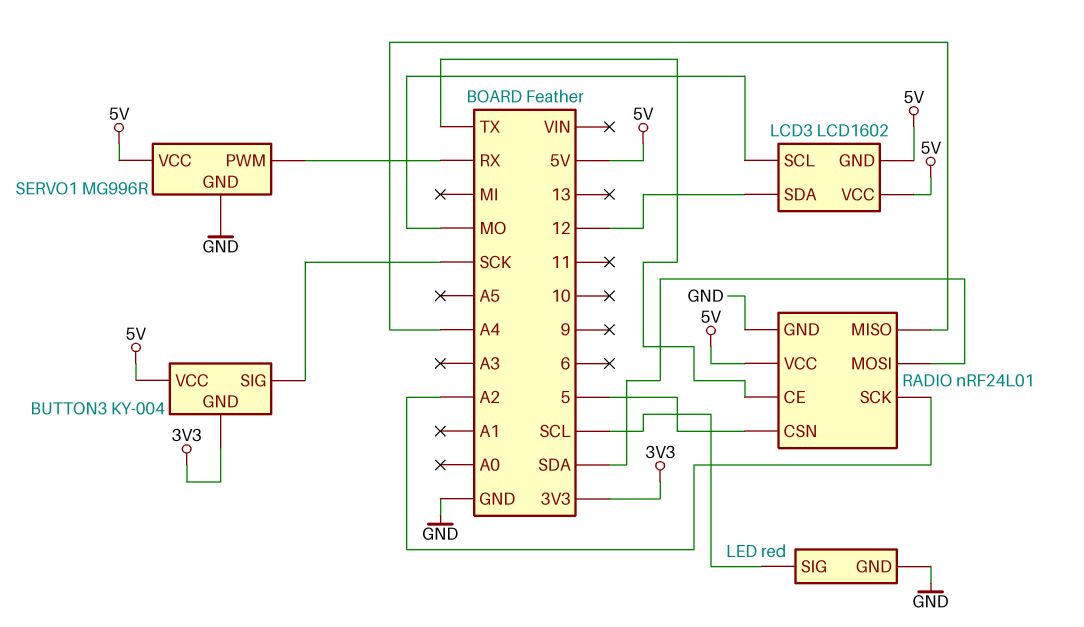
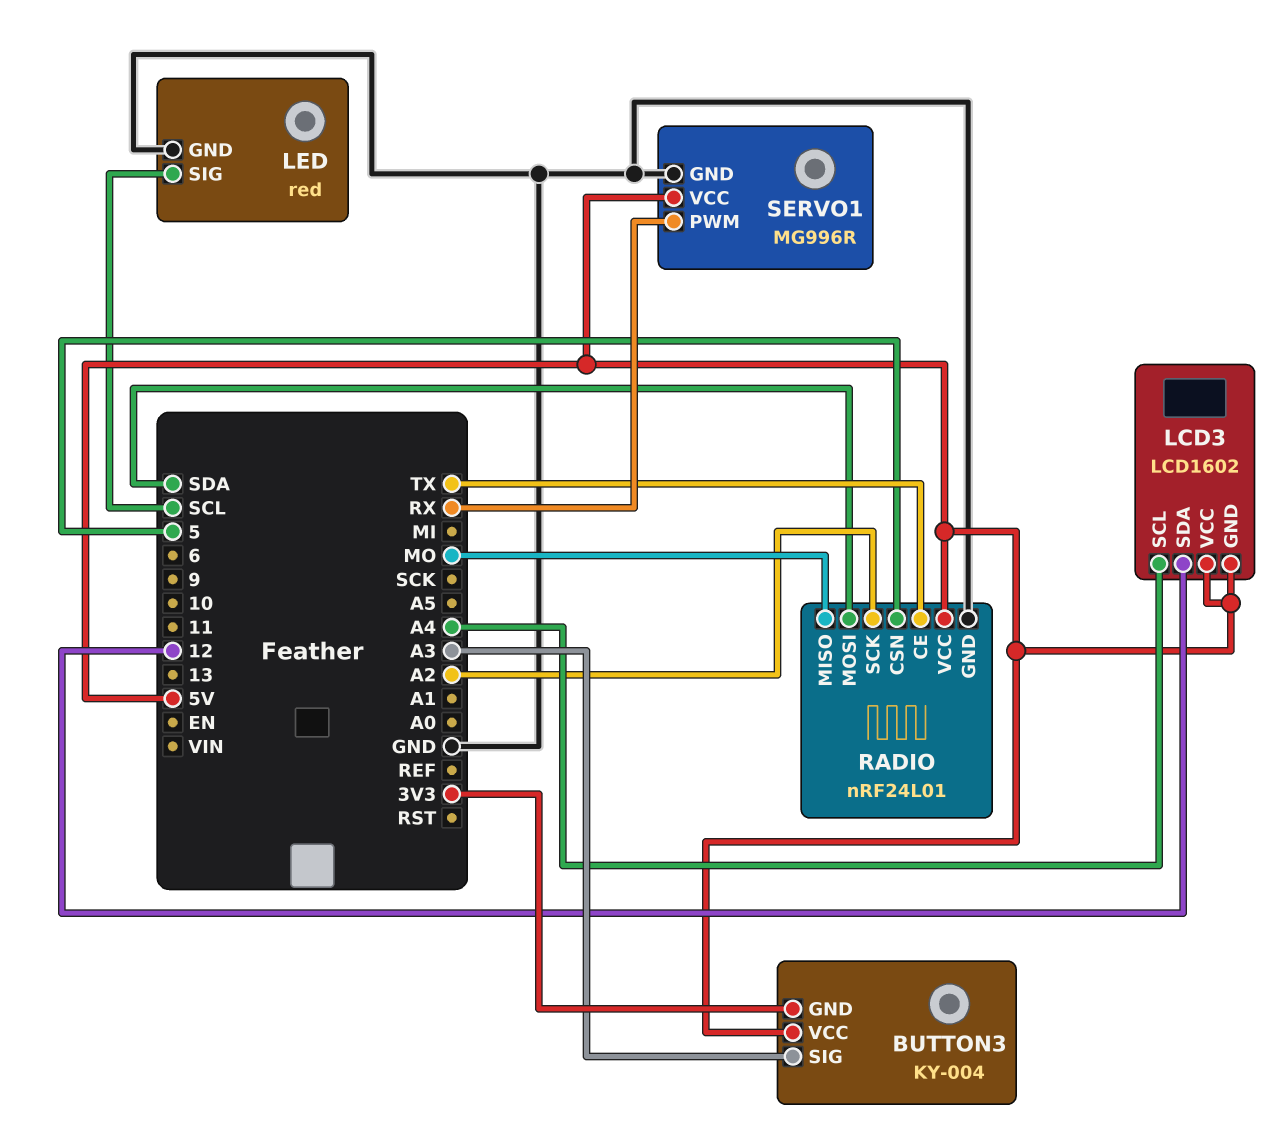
BUTTON3 pin SIG: SCK -> A3
LCD3 pin SCL: MO -> A4
RADIO pin MISO: A4 -> MO

